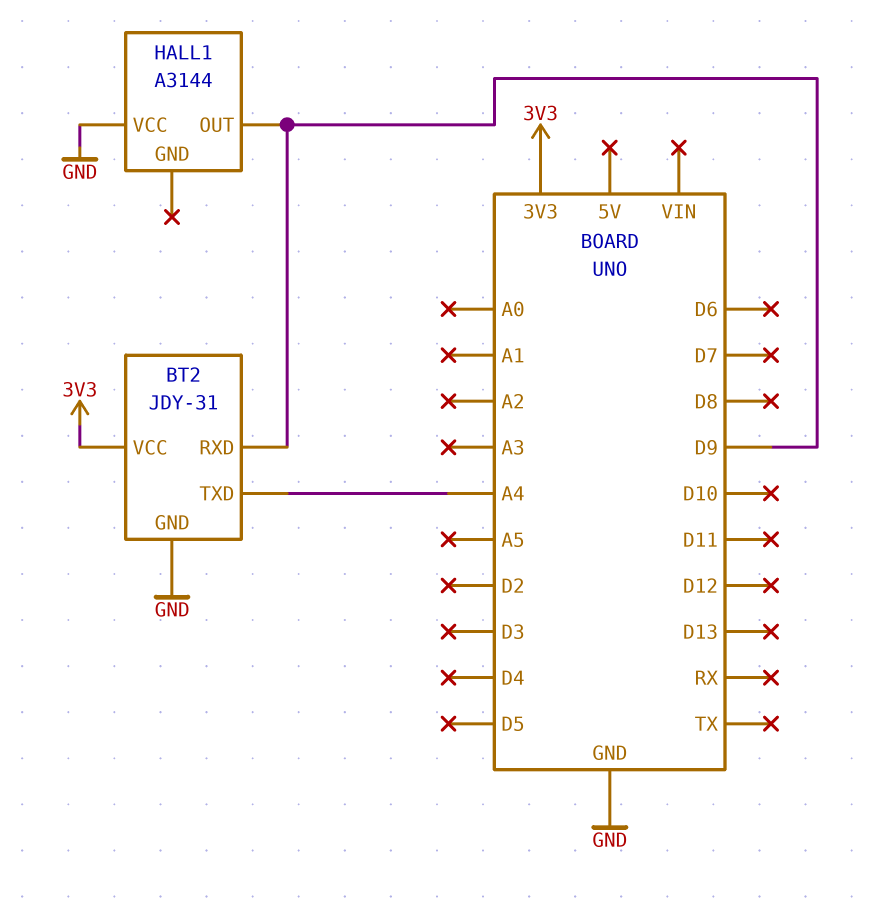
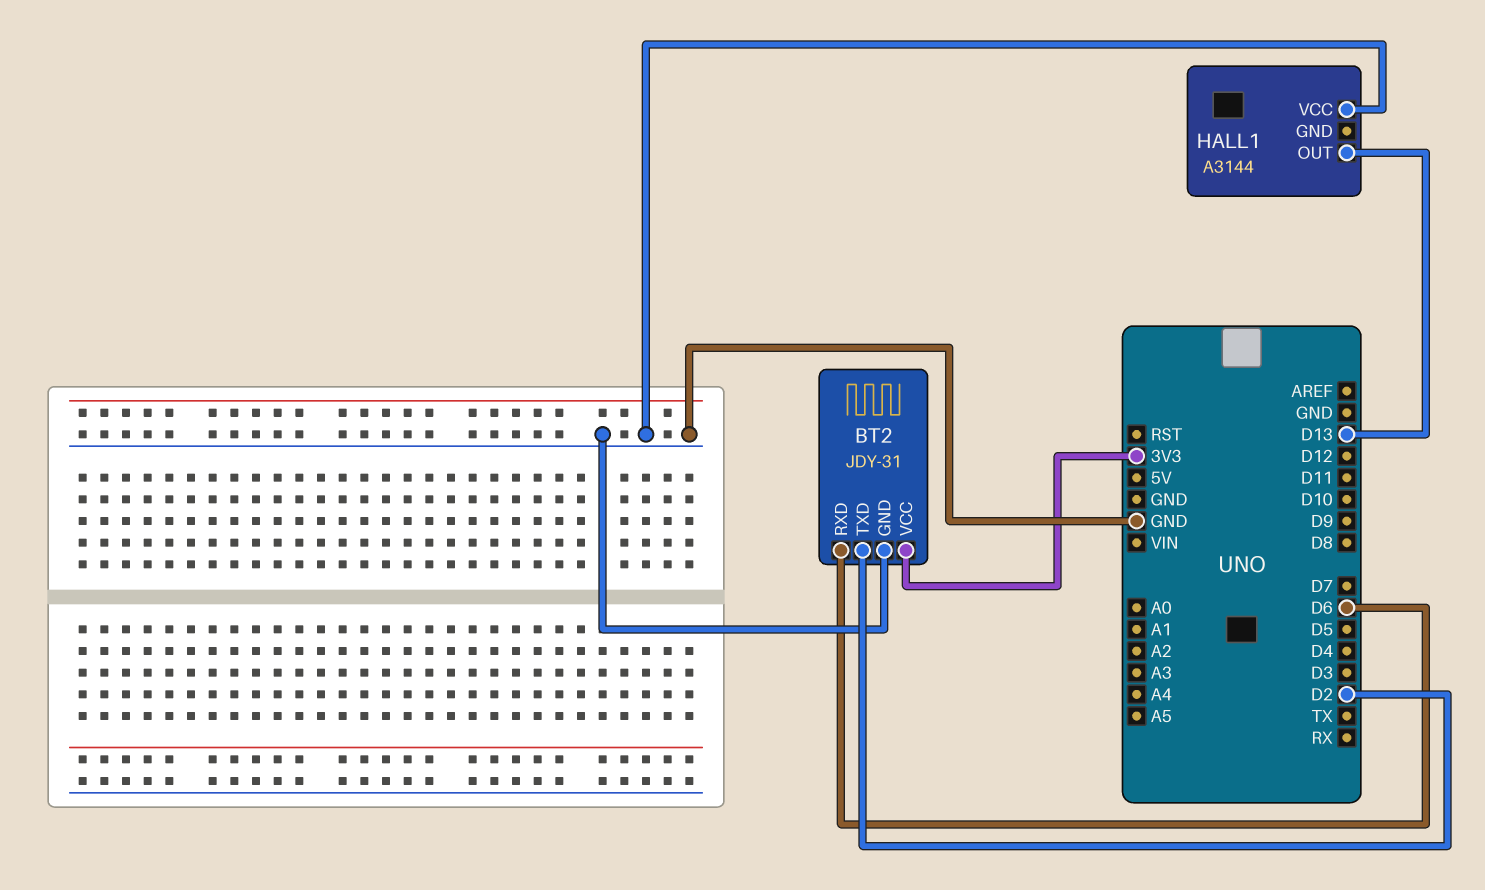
BT2 pin RXD: D9 -> D6
BT2 pin TXD: A4 -> D2
HALL1 pin OUT: D9 -> D13

